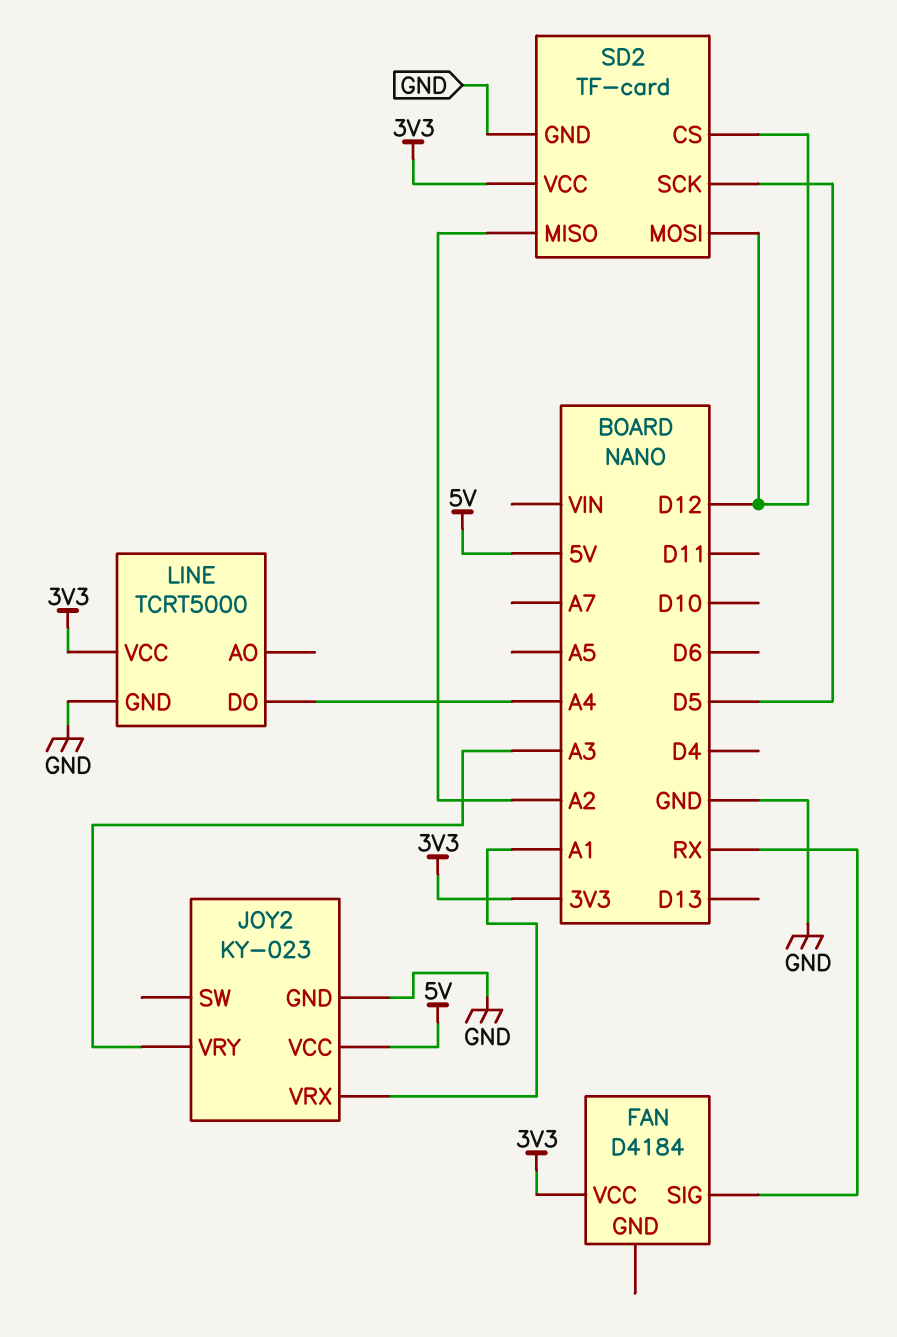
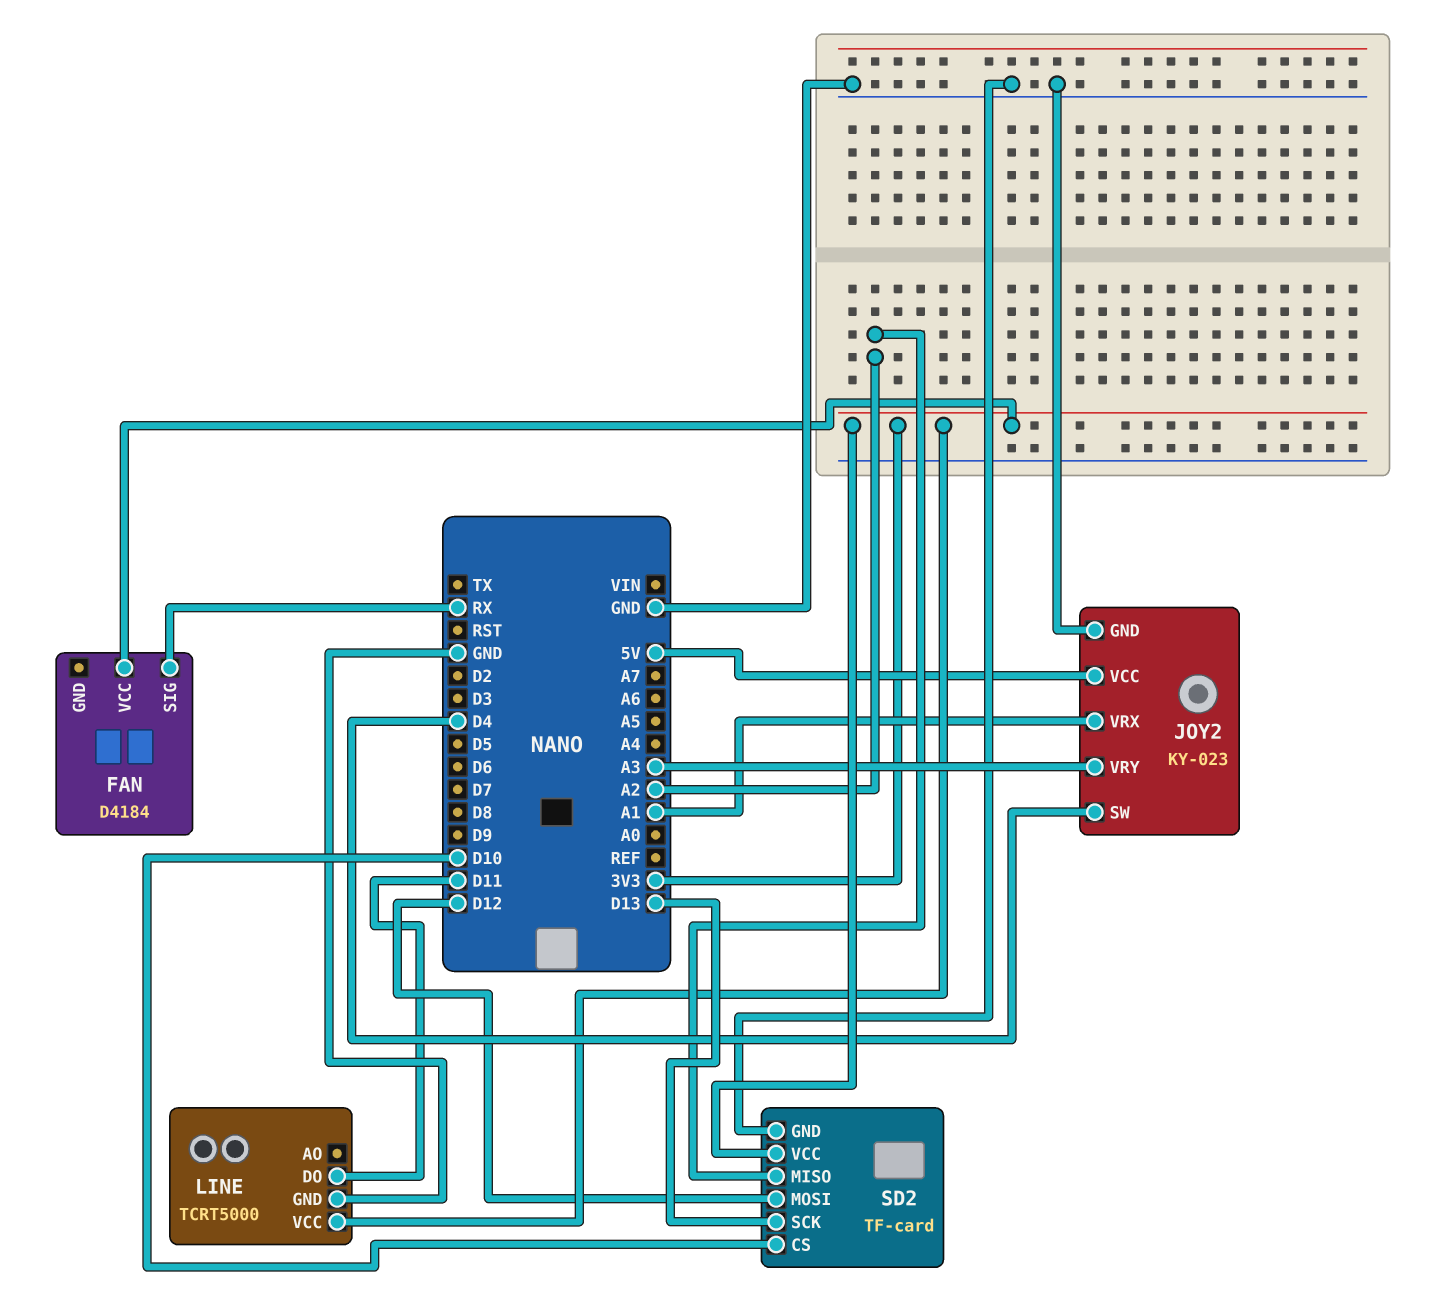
JOY2 pin SW: none -> D4
LINE pin DO: A4 -> D11
SD2 pin CS: D12 -> D10
SD2 pin SCK: D5 -> D13

